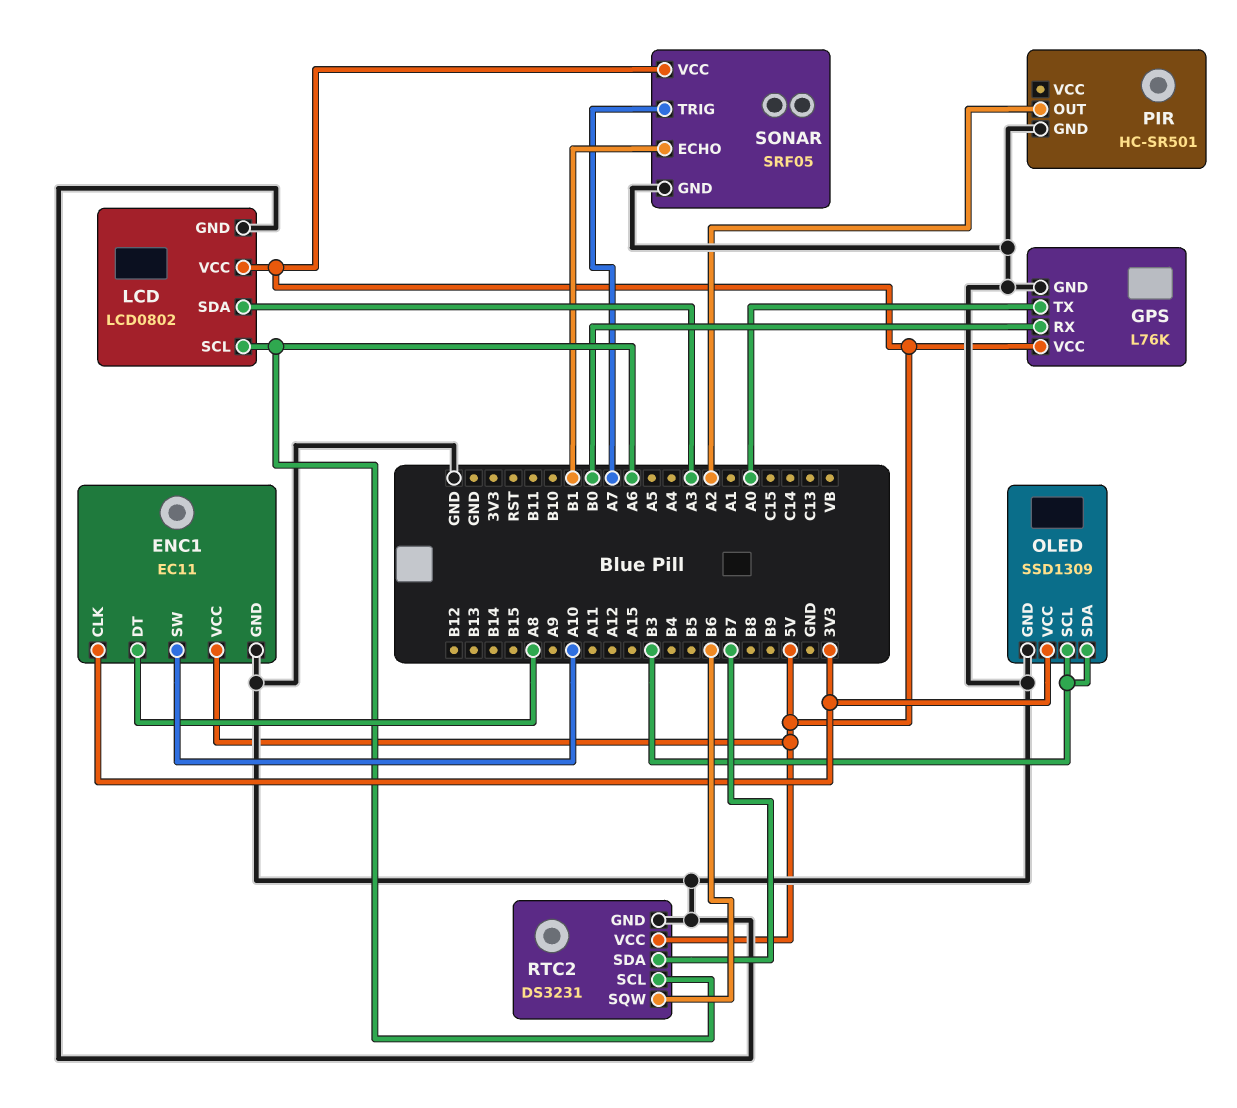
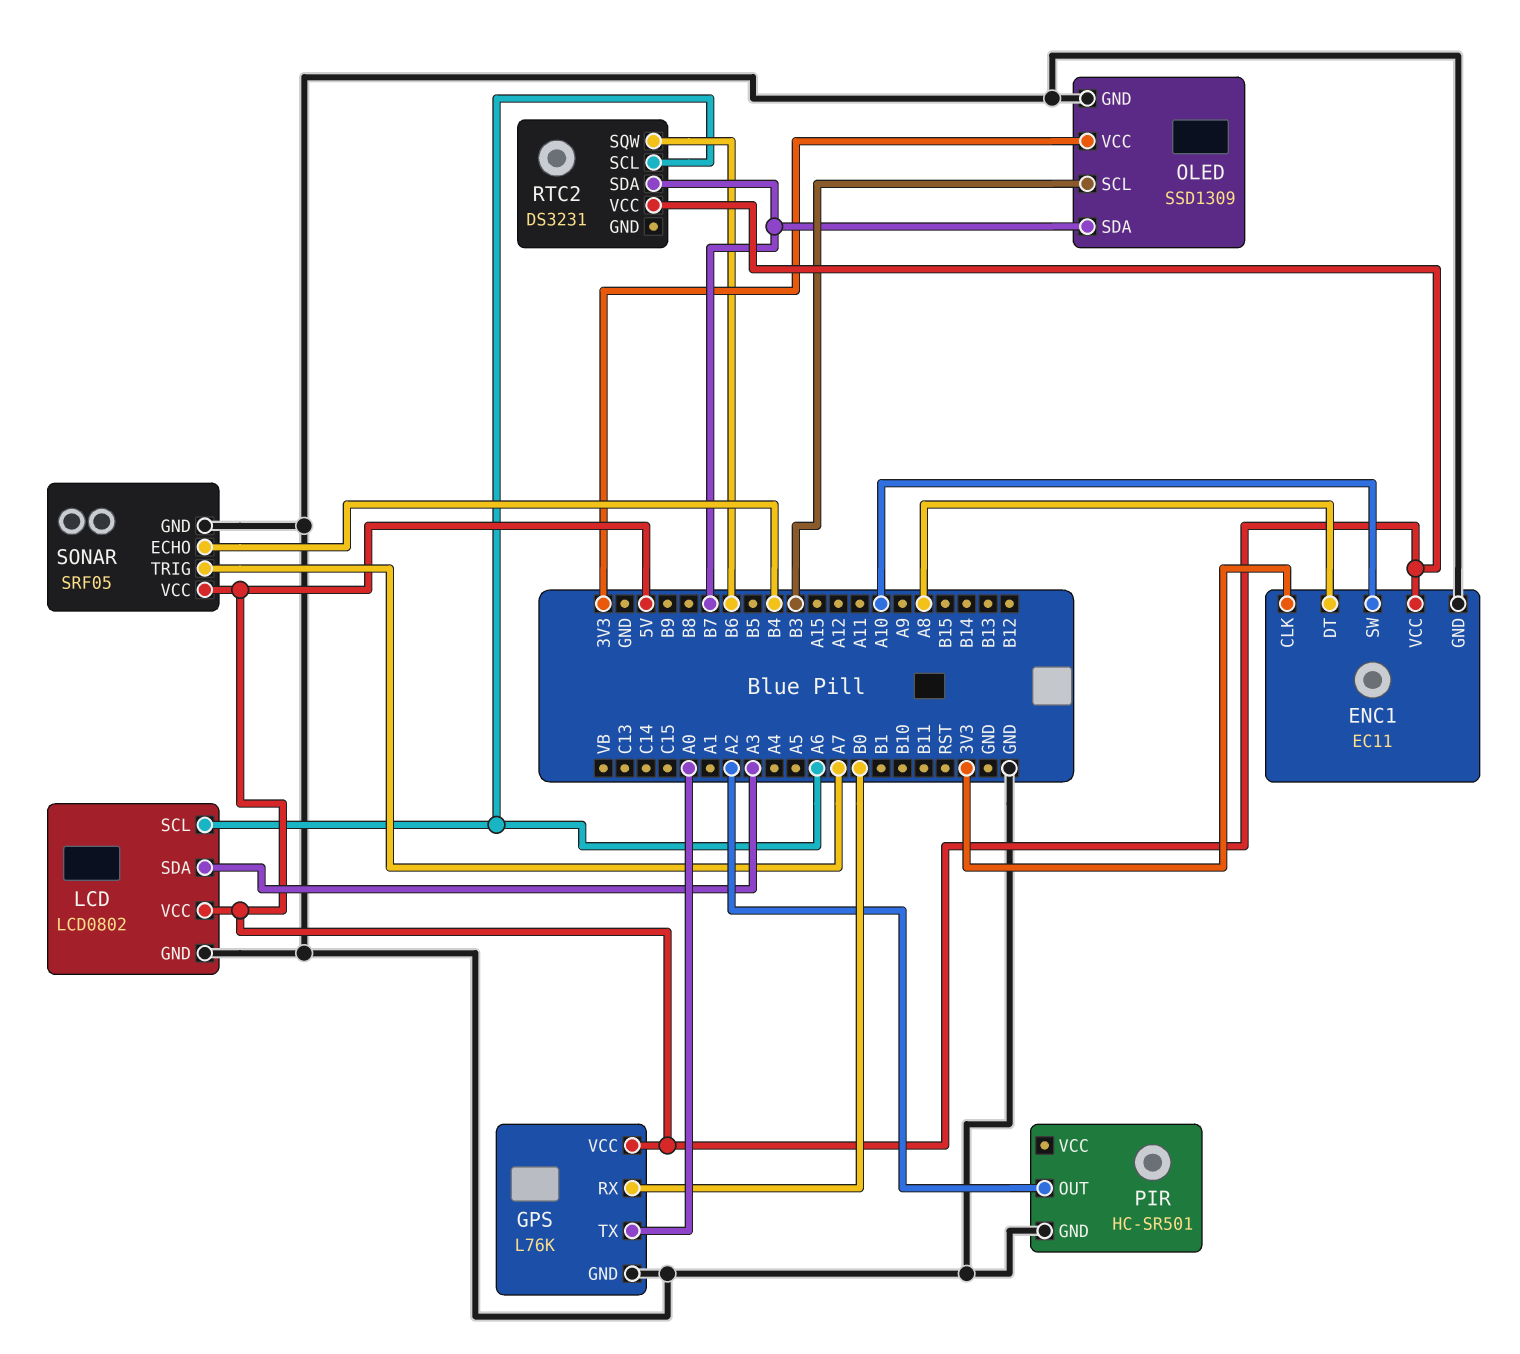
OLED pin SDA: B3 -> B7
RTC2 pin GND: GND -> none
SONAR pin ECHO: B1 -> B4

